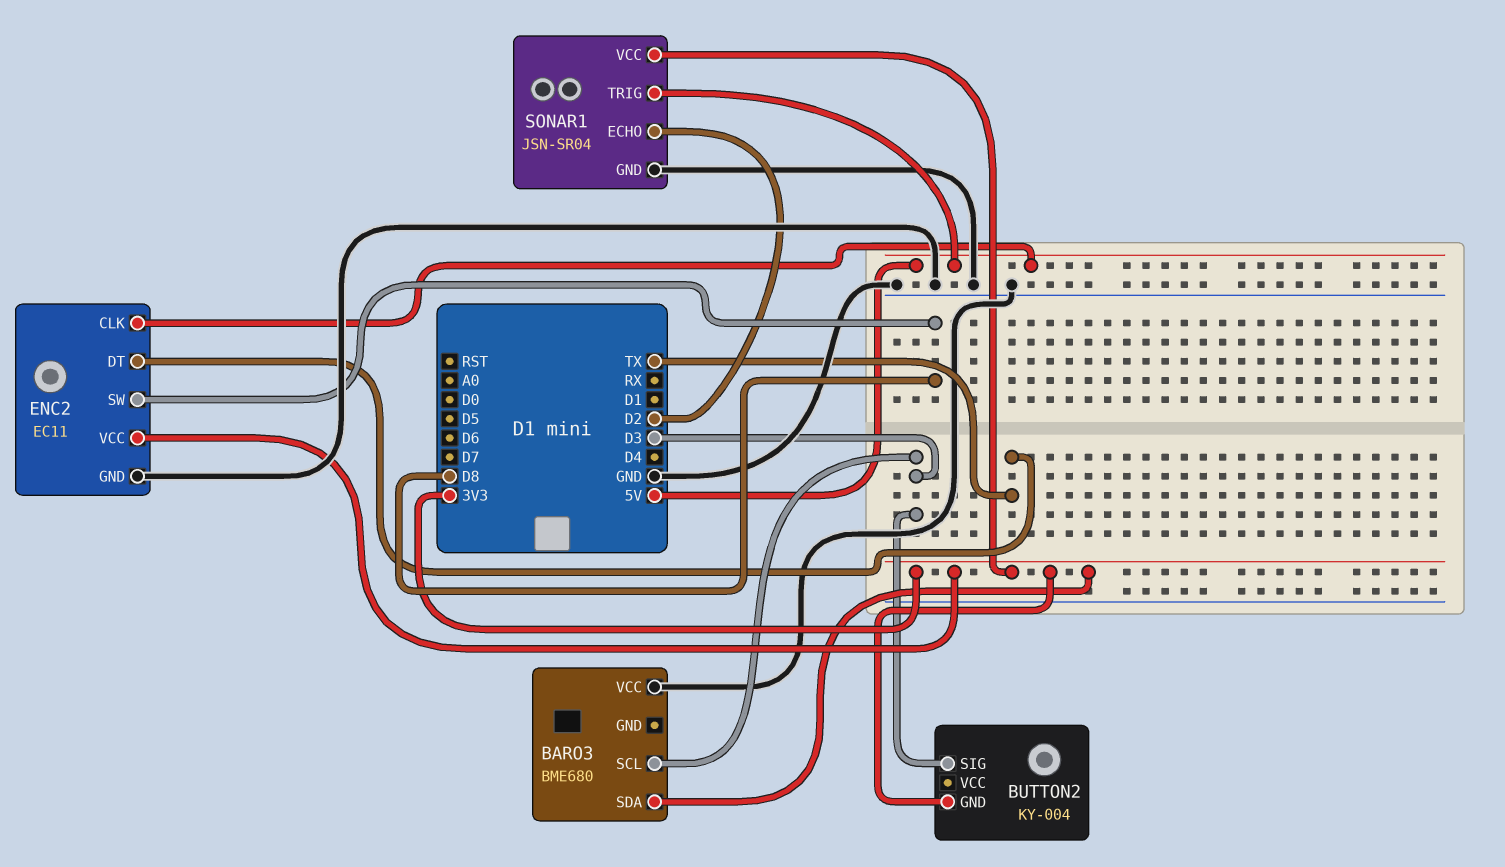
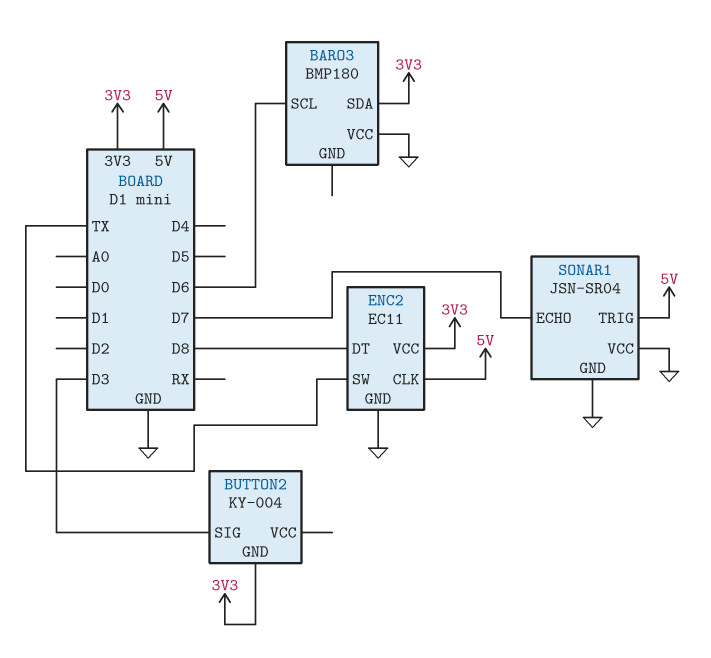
BARO3: BME680 -> BMP180
BARO3 pin SCL: D3 -> D6
ENC2 pin DT: TX -> D8
ENC2 pin SW: D8 -> TX
SONAR1 pin ECHO: D2 -> D7
SONAR1 pin VCC: 3V3 -> GND

